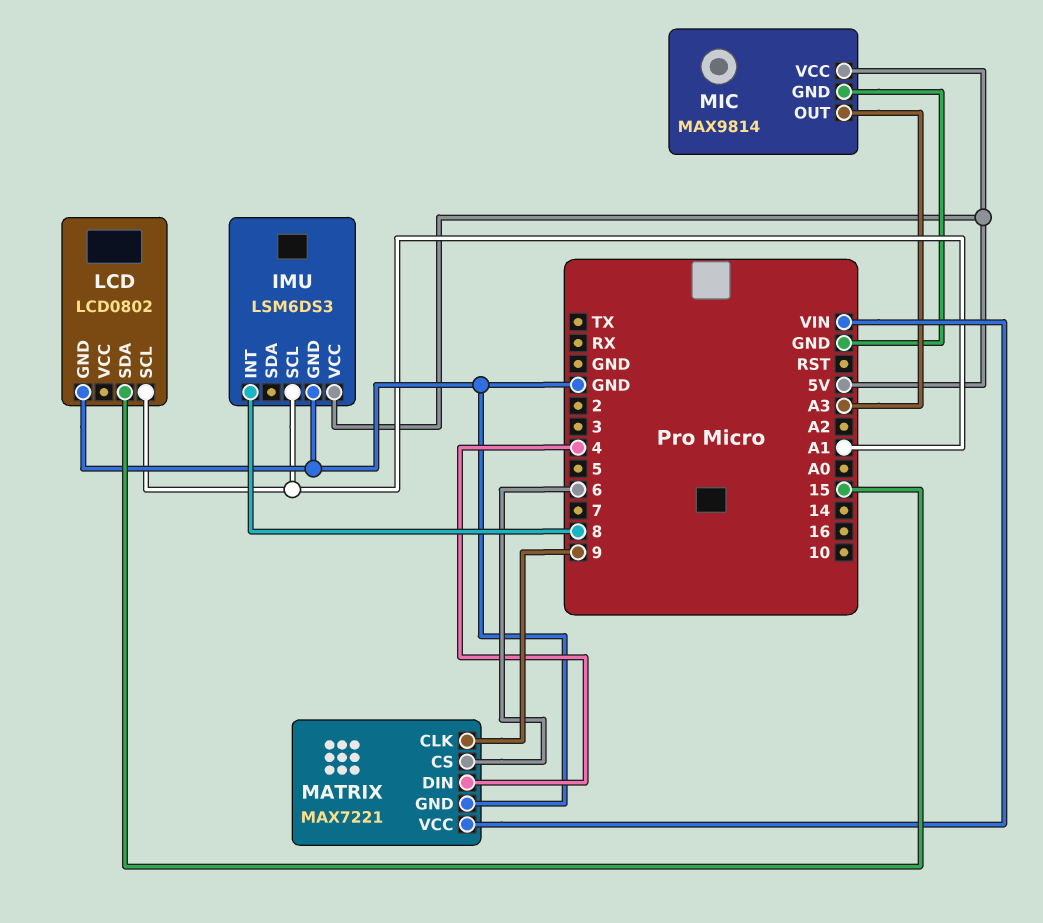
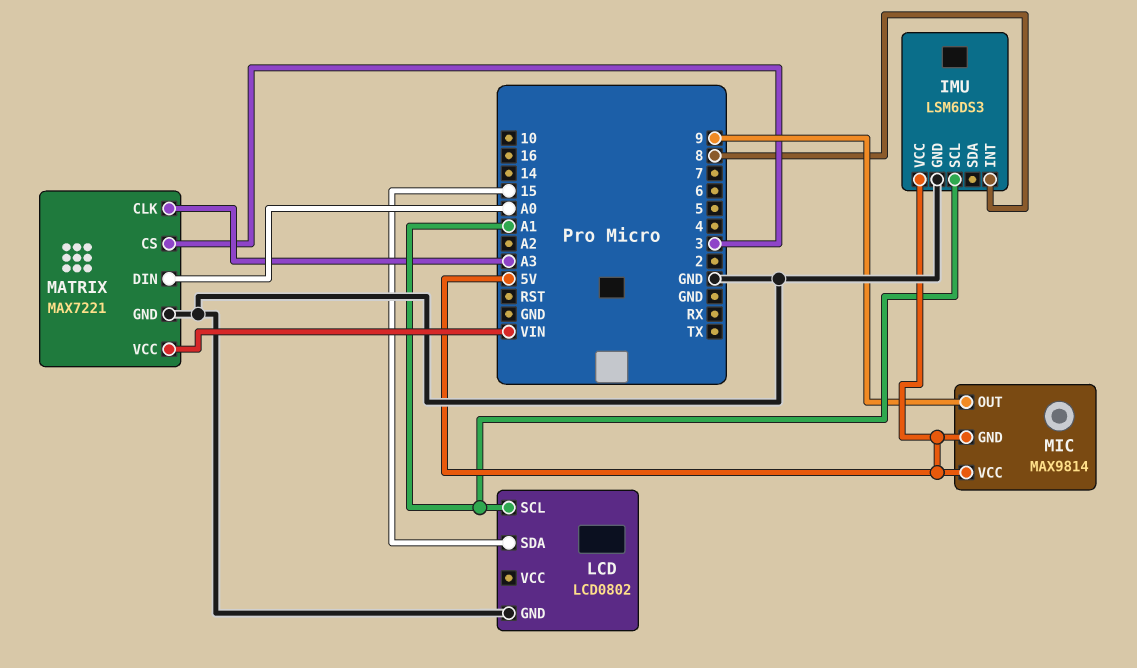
MATRIX pin CLK: 9 -> A3
MATRIX pin CS: 6 -> 3
MATRIX pin DIN: 4 -> A0
MIC pin GND: GND -> 5V
MIC pin OUT: A3 -> 9

